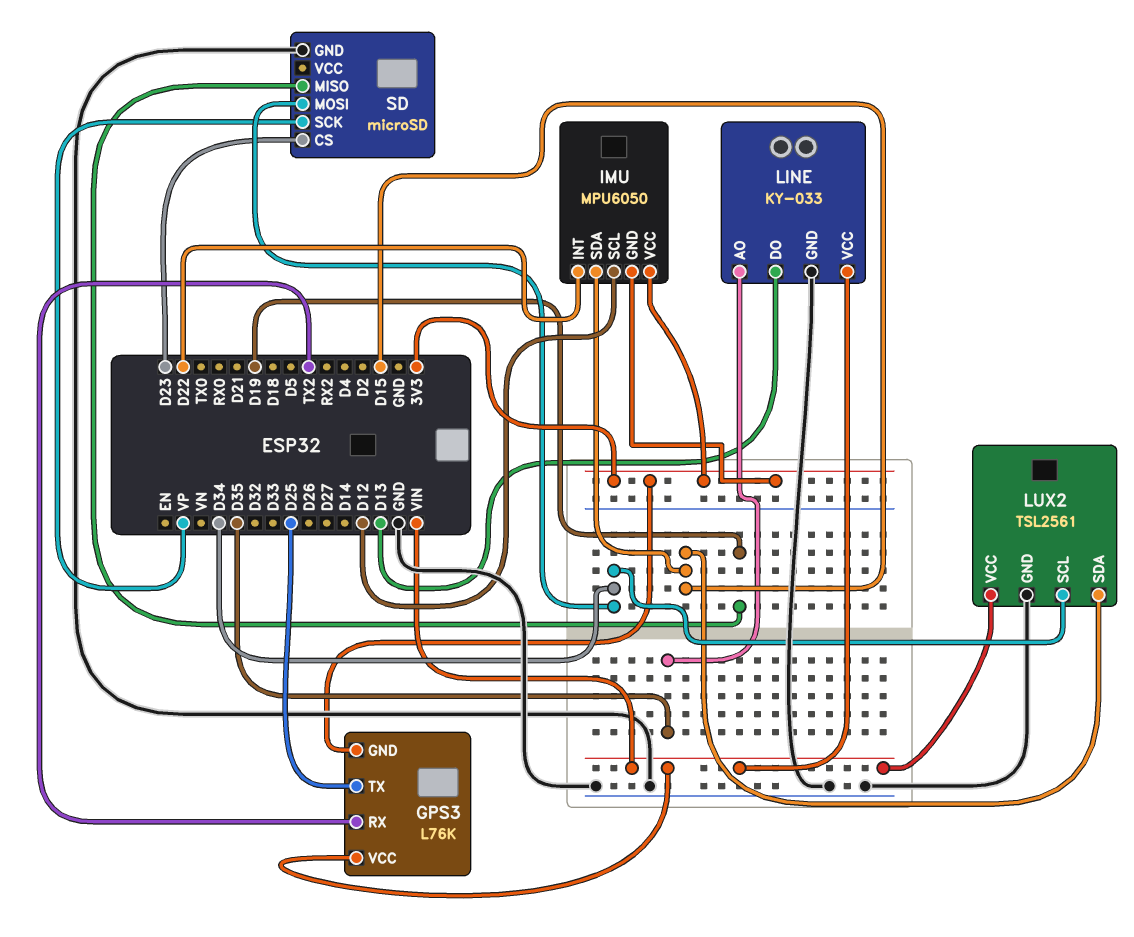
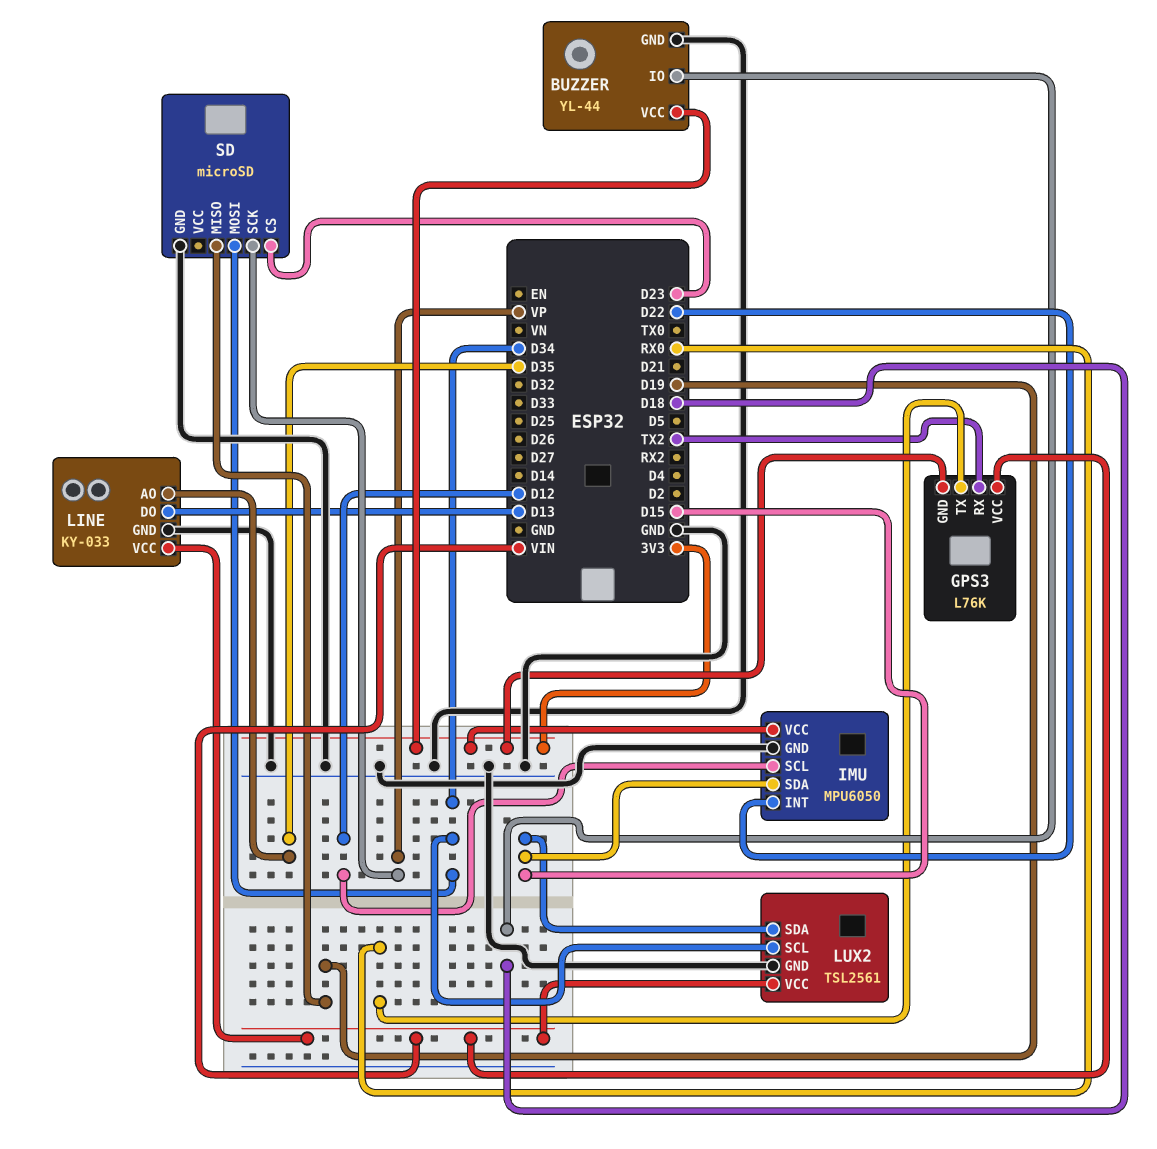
BUZZER: none -> YL-44
BUZZER pin GND: none -> GND
BUZZER pin IO: none -> D18
BUZZER pin VCC: none -> 3V3
GPS3 pin TX: D25 -> RX0
IMU pin GND: 3V3 -> GND

